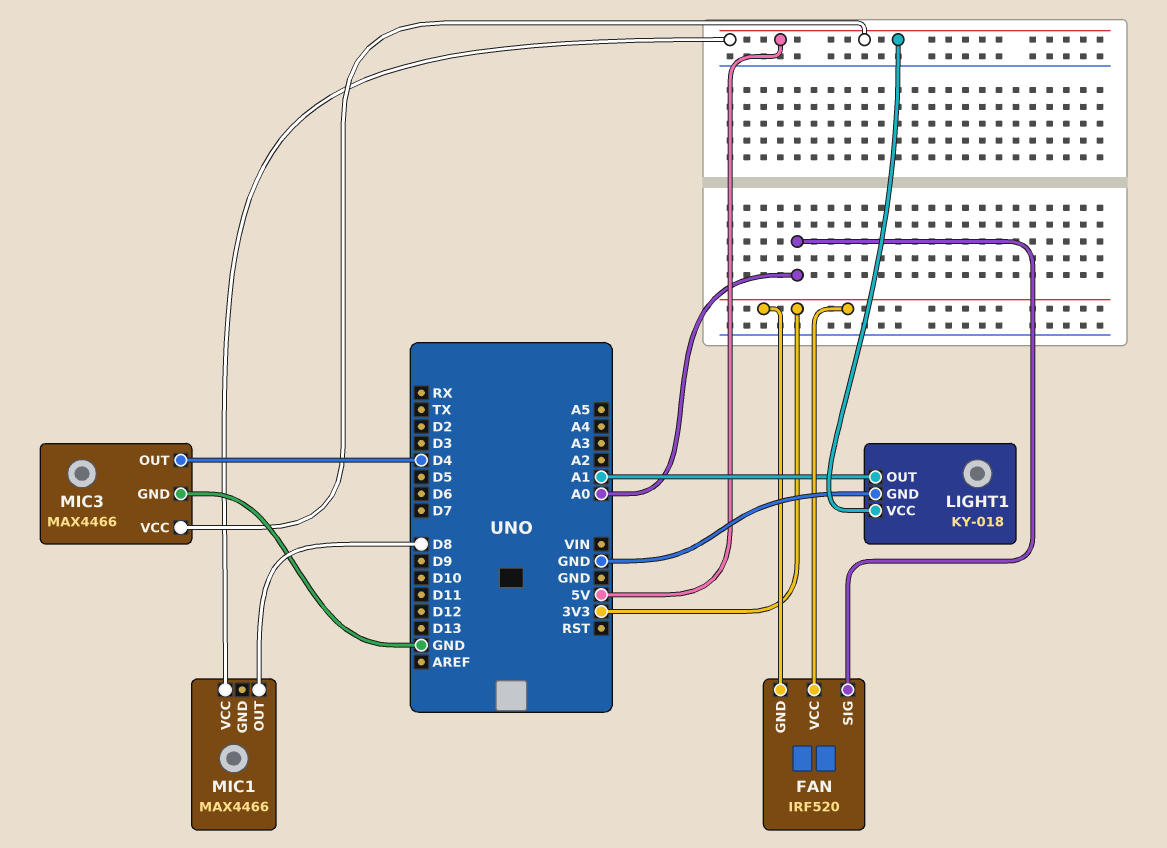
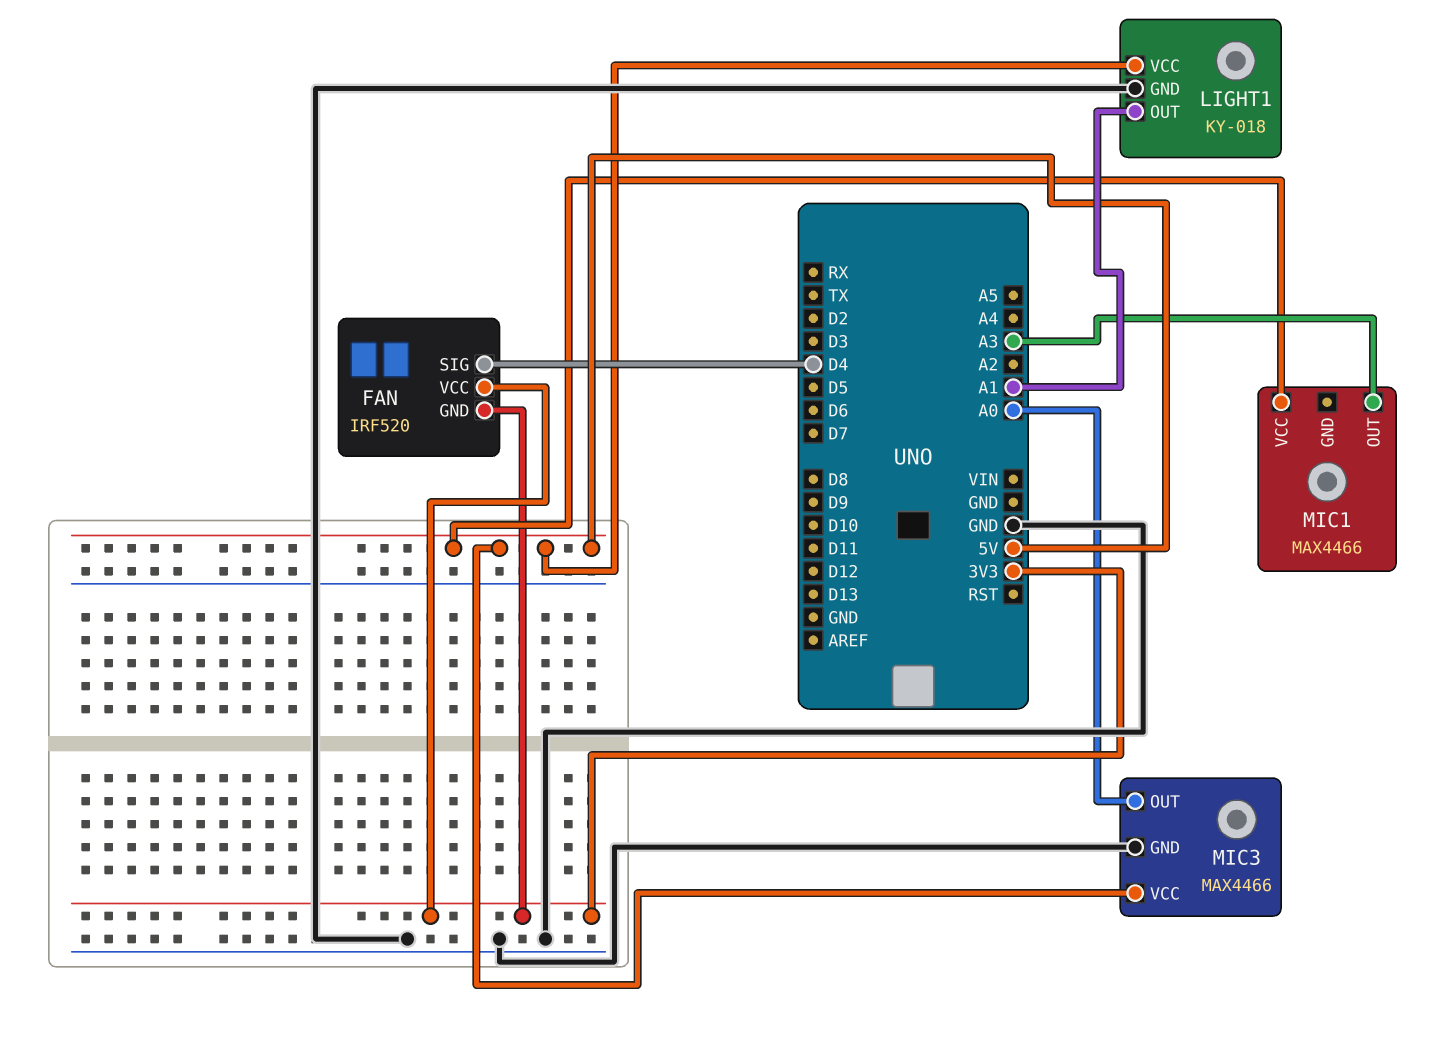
FAN pin SIG: A0 -> D4
MIC1 pin OUT: D8 -> A3
MIC3 pin OUT: D4 -> A0

